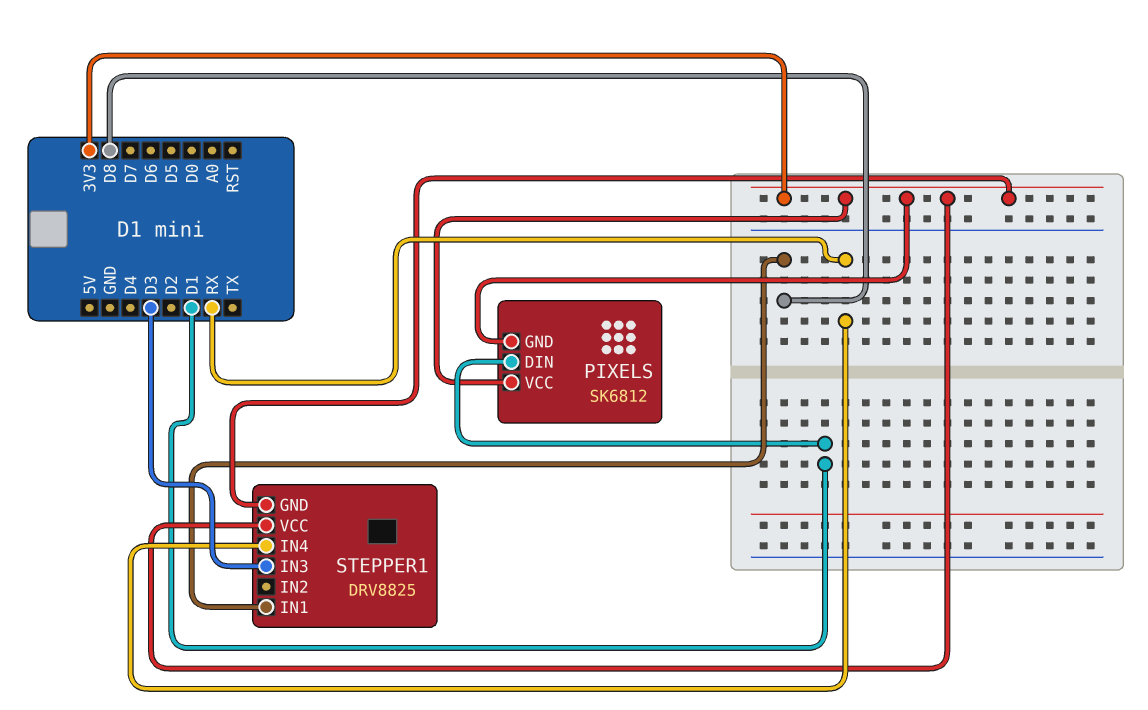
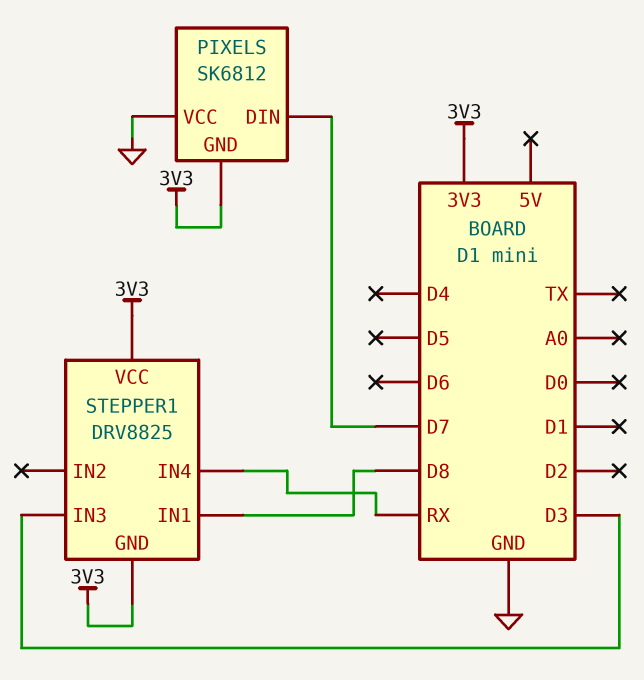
PIXELS pin DIN: D1 -> D7
PIXELS pin VCC: 3V3 -> GND

